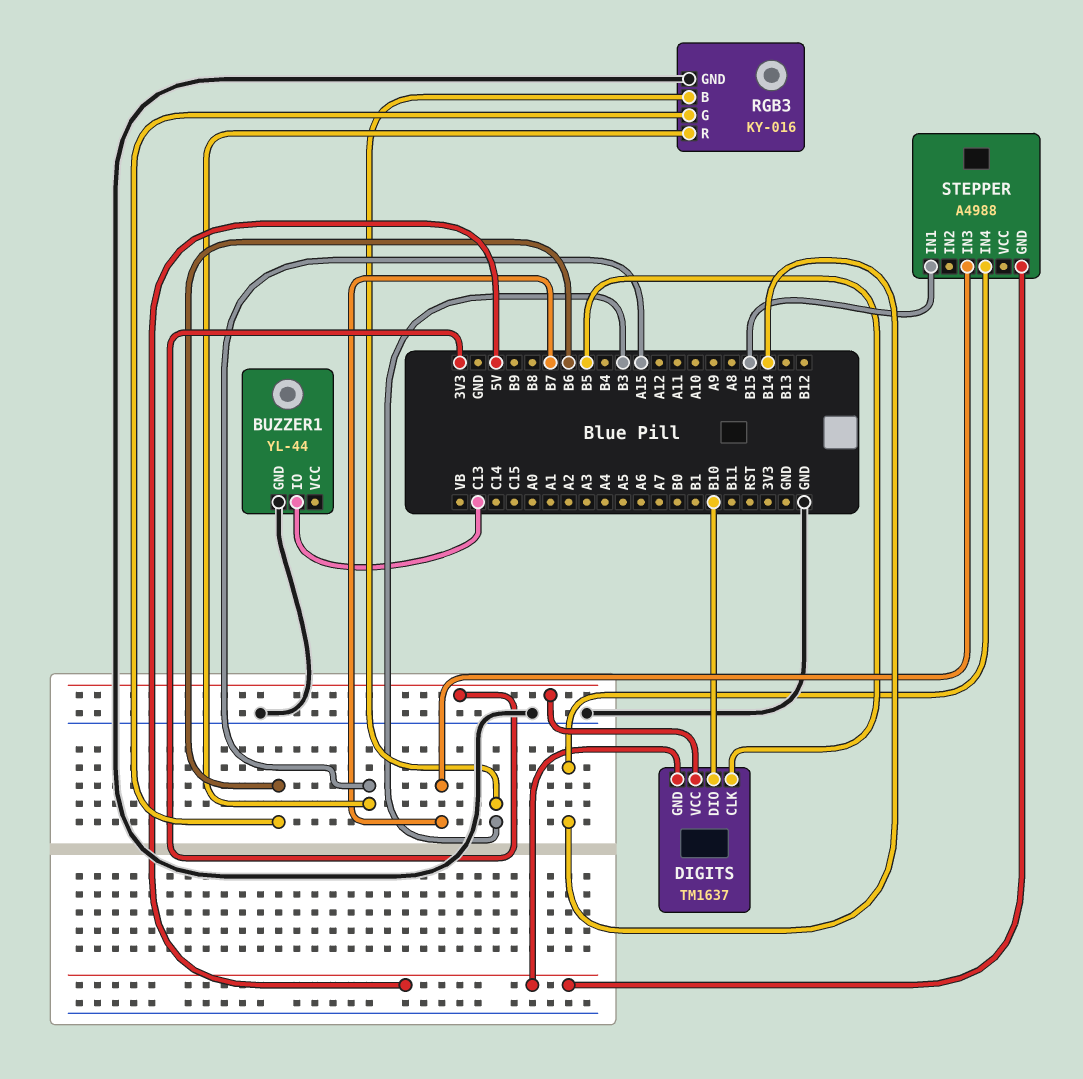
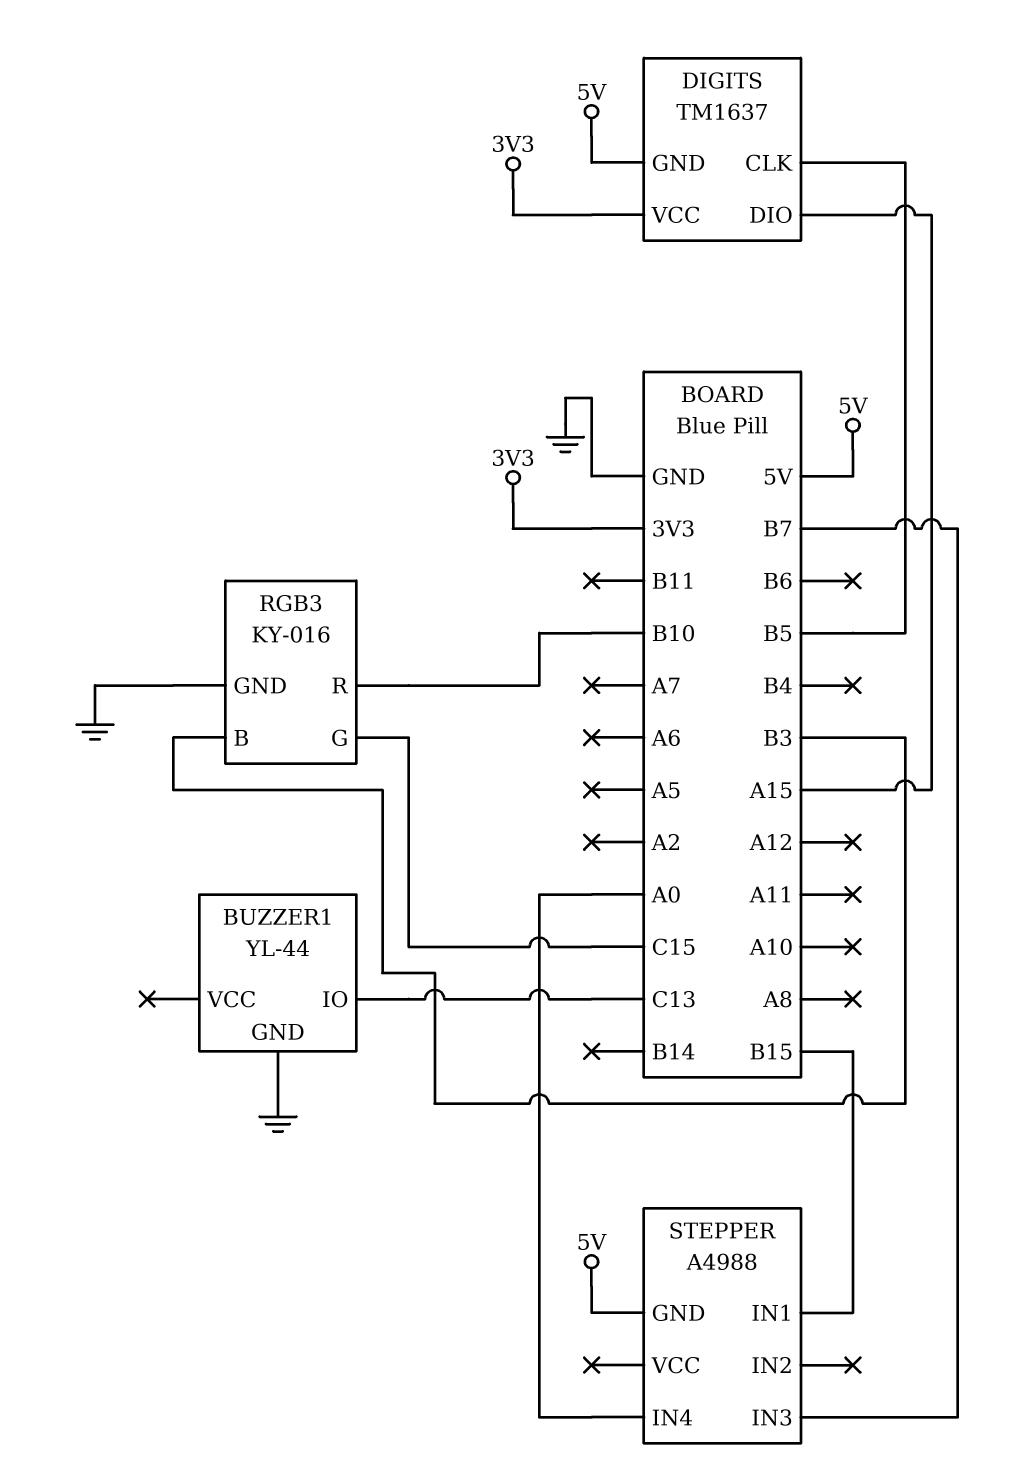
DIGITS pin DIO: B10 -> A15
RGB3 pin G: B6 -> C15
RGB3 pin R: A15 -> B10
STEPPER pin IN4: B14 -> A0

